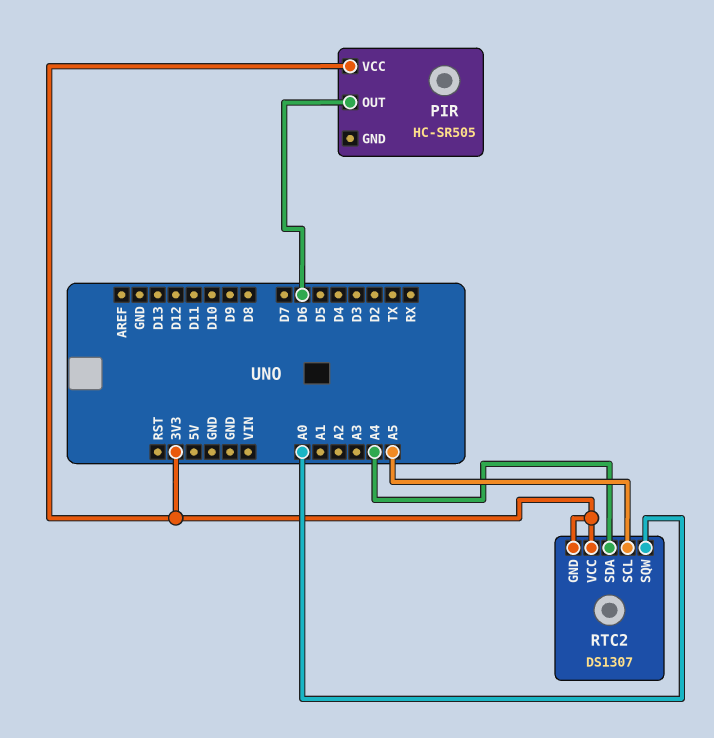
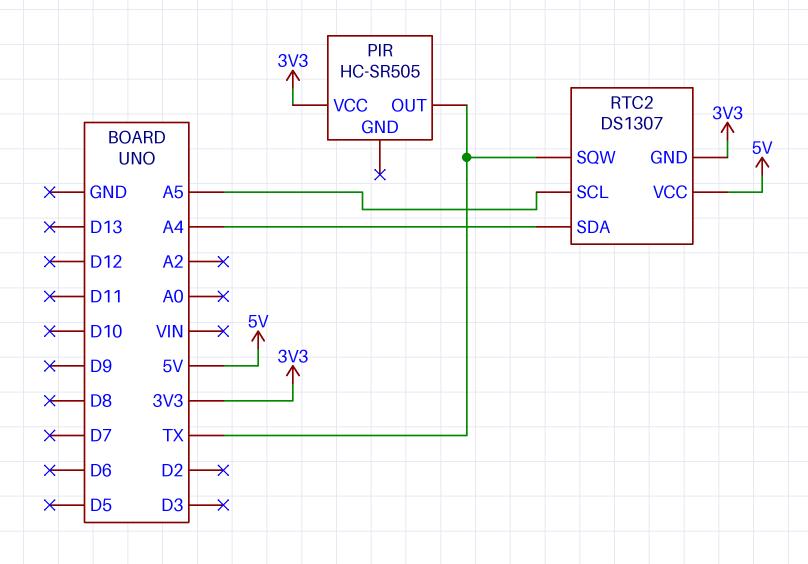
PIR pin OUT: D6 -> TX
RTC2 pin SQW: A0 -> TX
RTC2 pin VCC: 3V3 -> 5V

